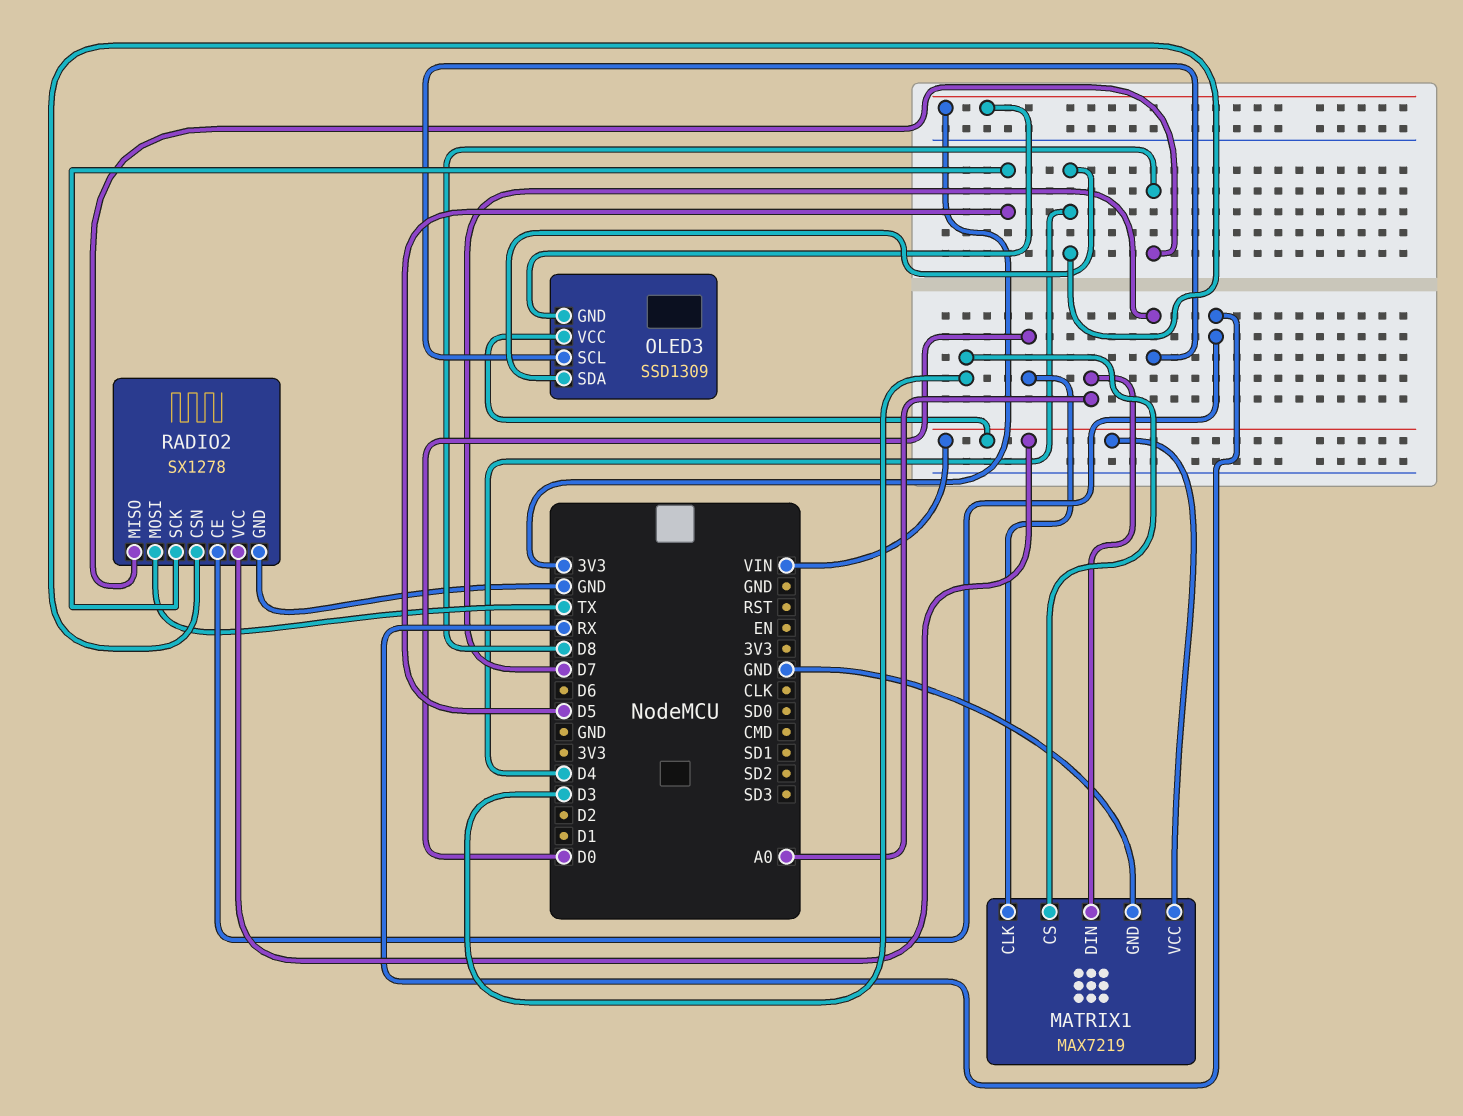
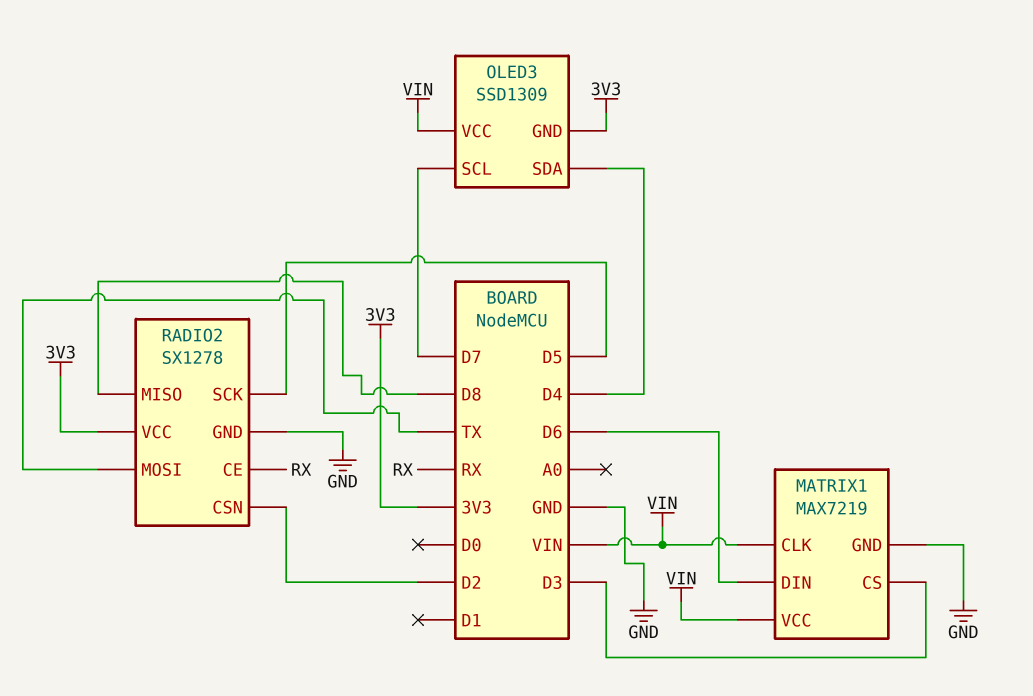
MATRIX1 pin CLK: D0 -> VIN
MATRIX1 pin DIN: A0 -> D6
RADIO2 pin CSN: D4 -> D2
RADIO2 pin VCC: VIN -> 3V3

